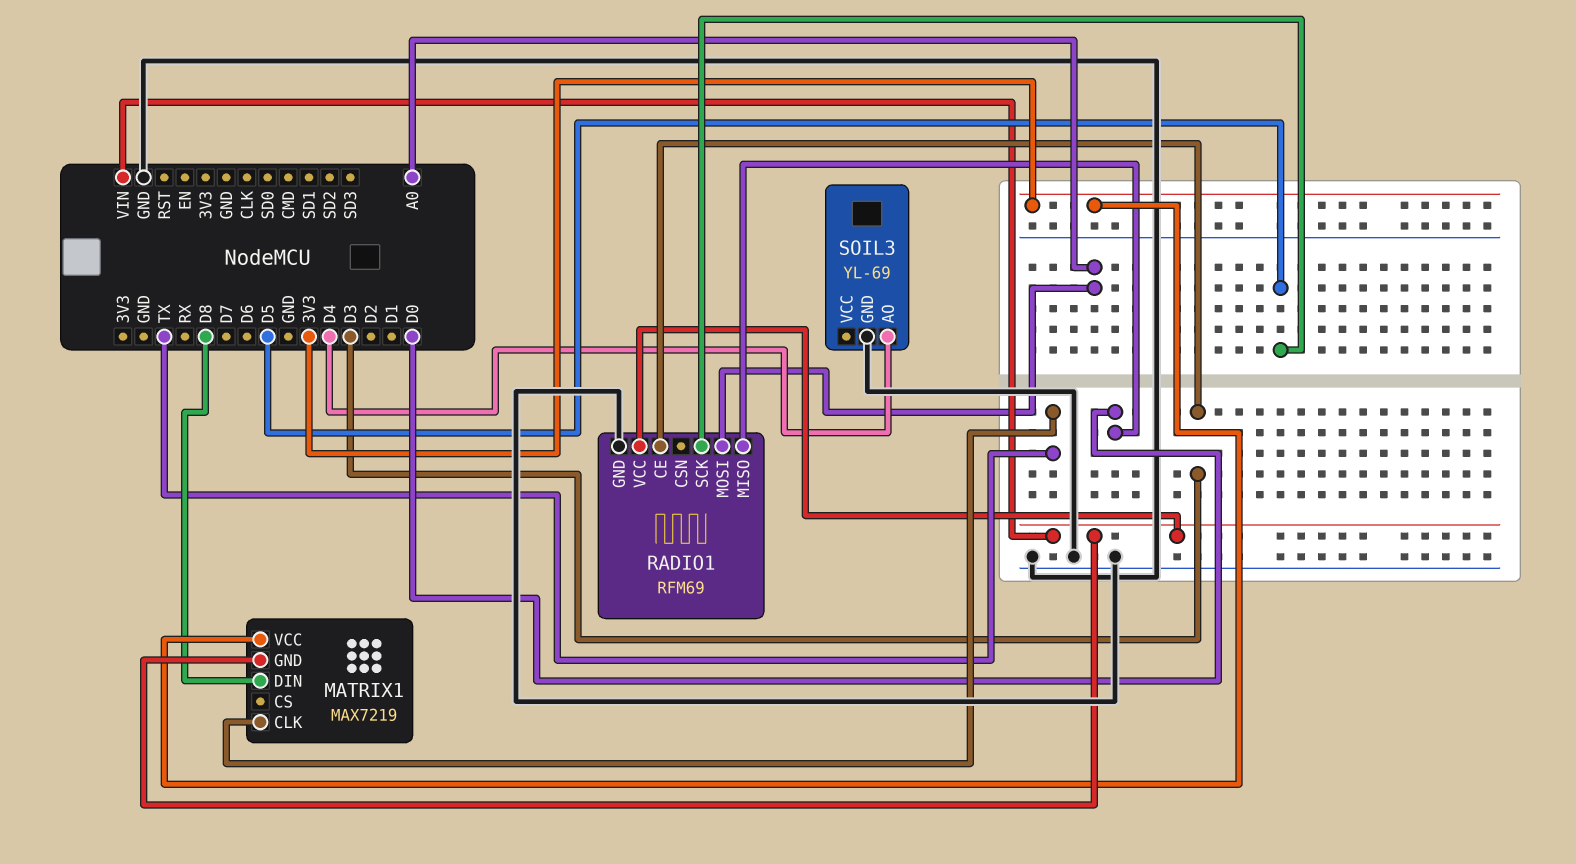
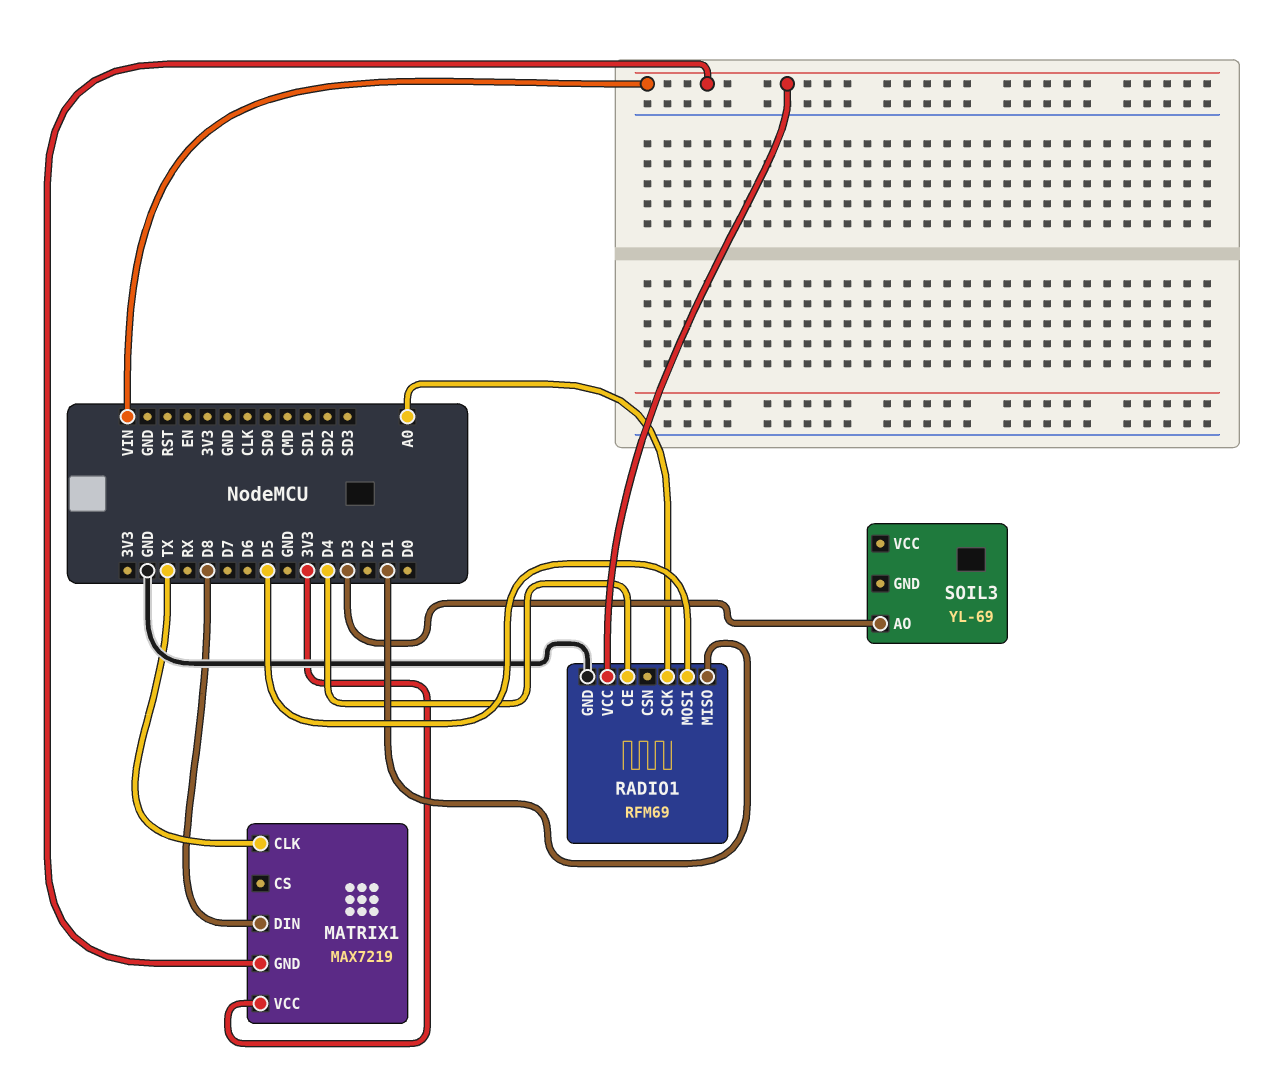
RADIO1 pin CE: D3 -> D4
RADIO1 pin MISO: D0 -> D1
RADIO1 pin MOSI: A0 -> D5
RADIO1 pin SCK: D5 -> A0
SOIL3 pin AO: D4 -> D3
SOIL3 pin GND: GND -> none

